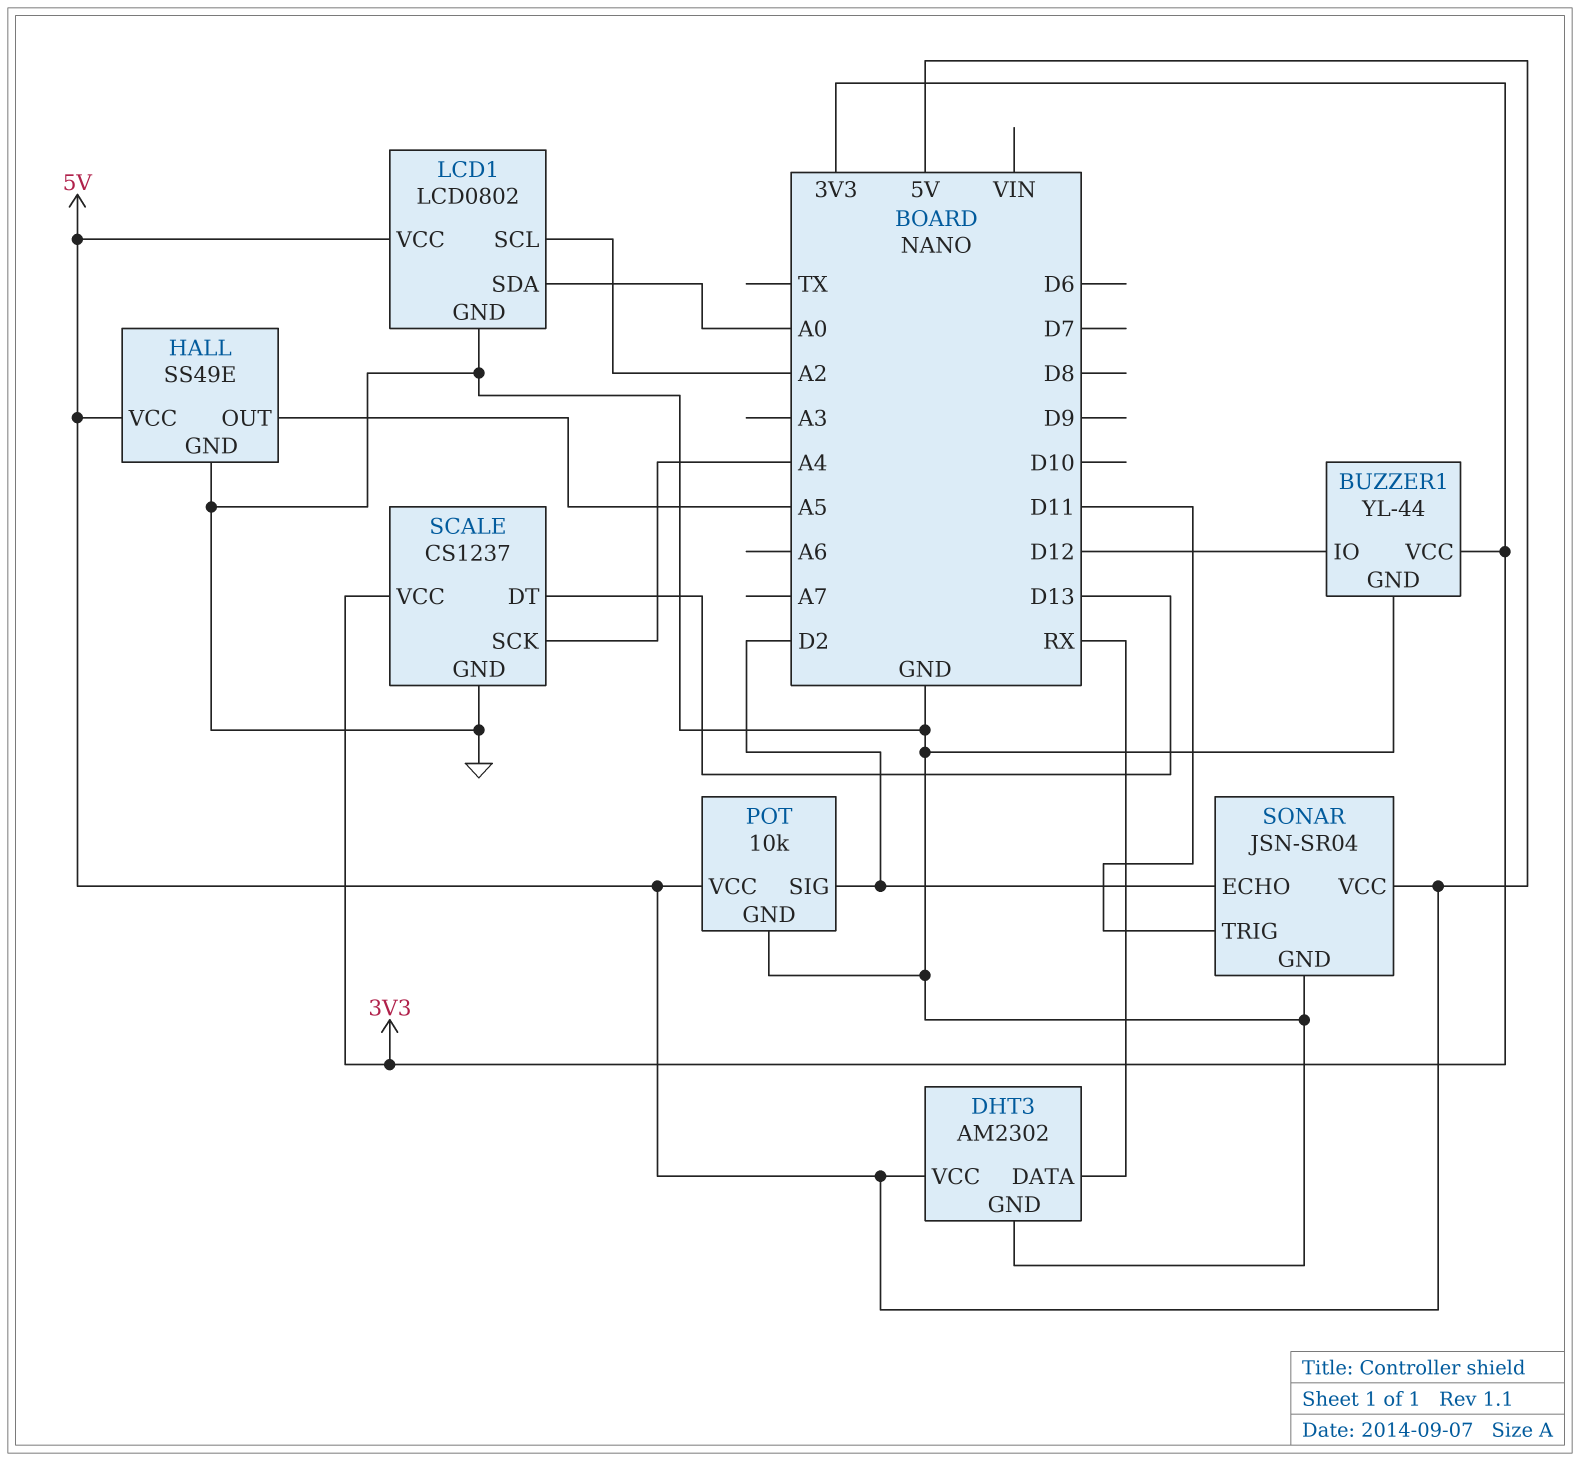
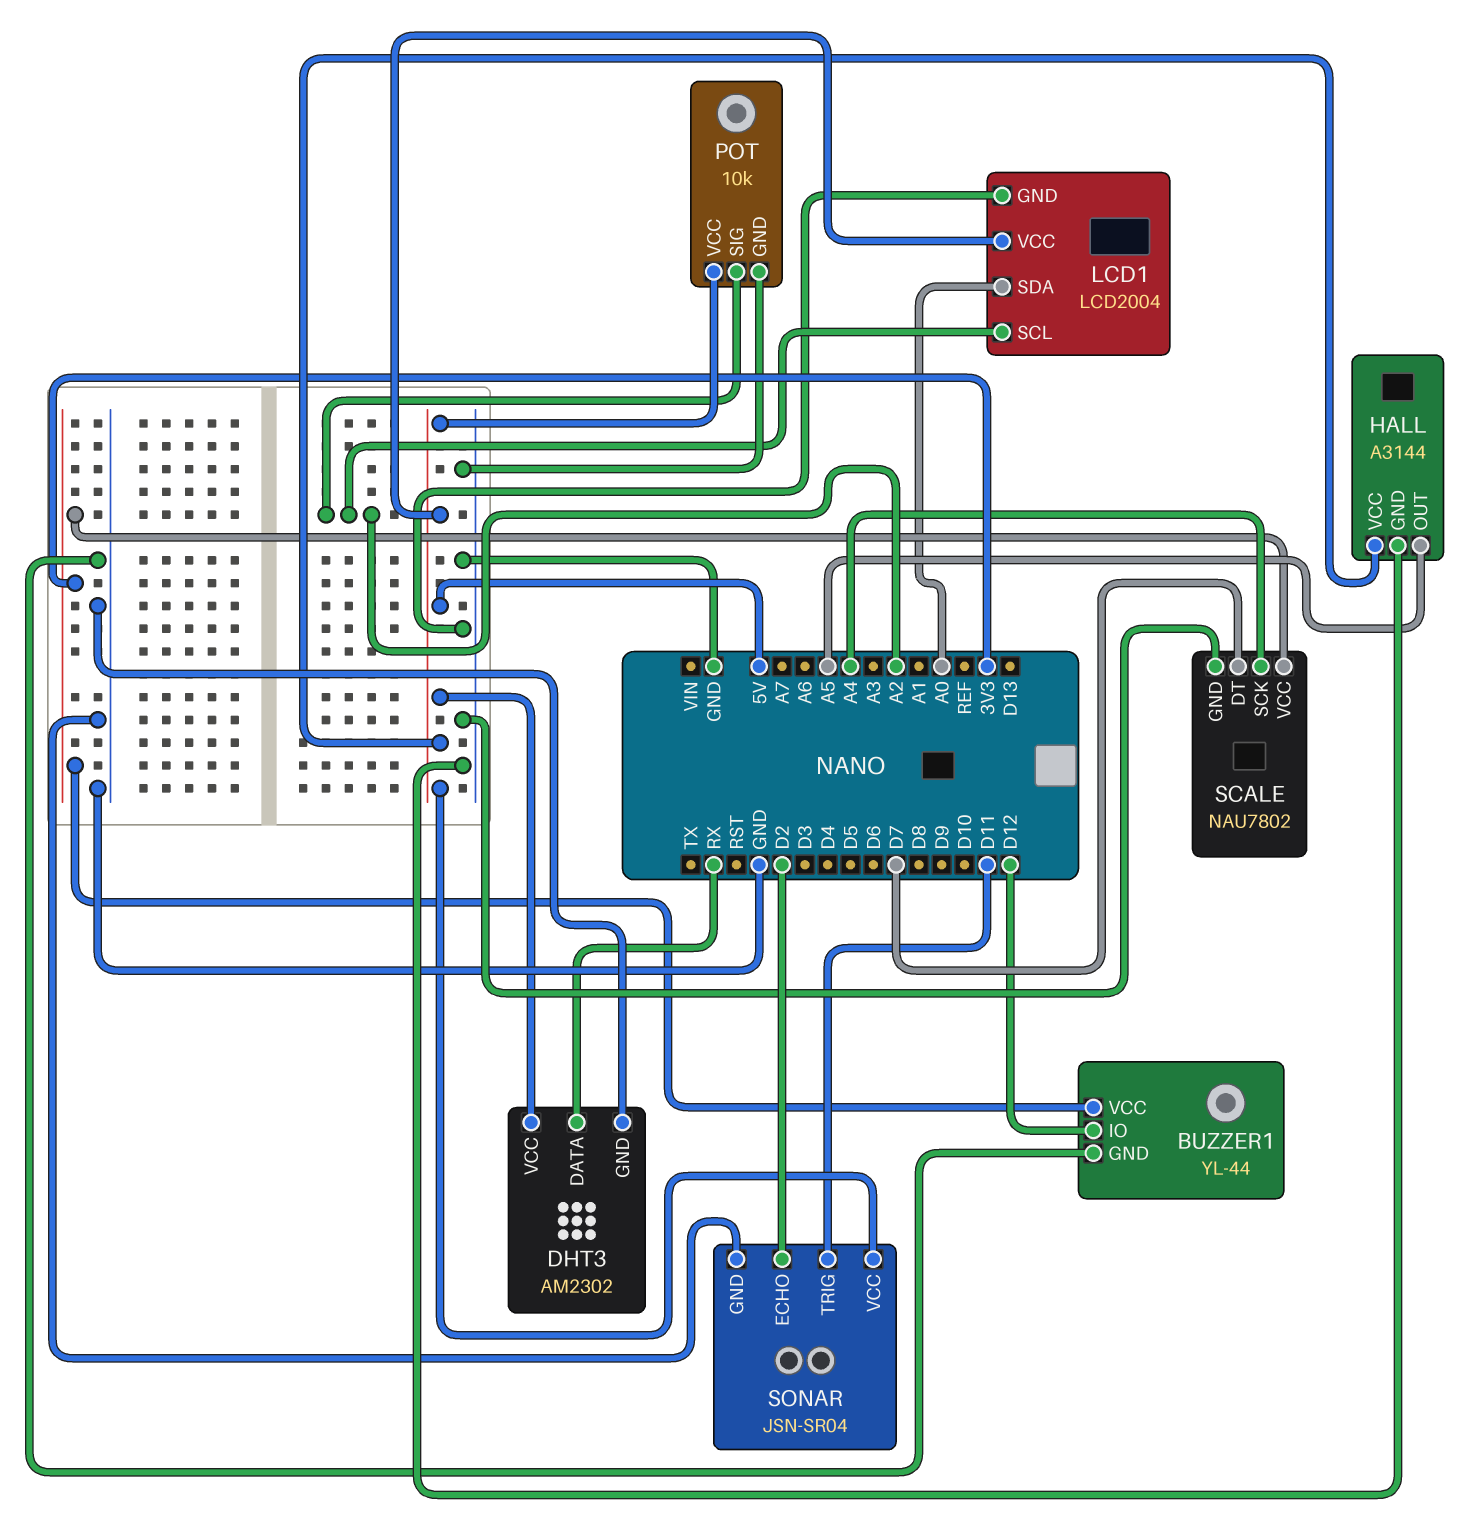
HALL: SS49E -> A3144
LCD1: LCD0802 -> LCD2004
POT pin SIG: D2 -> A2
SCALE: CS1237 -> NAU7802
SCALE pin DT: D13 -> D7

